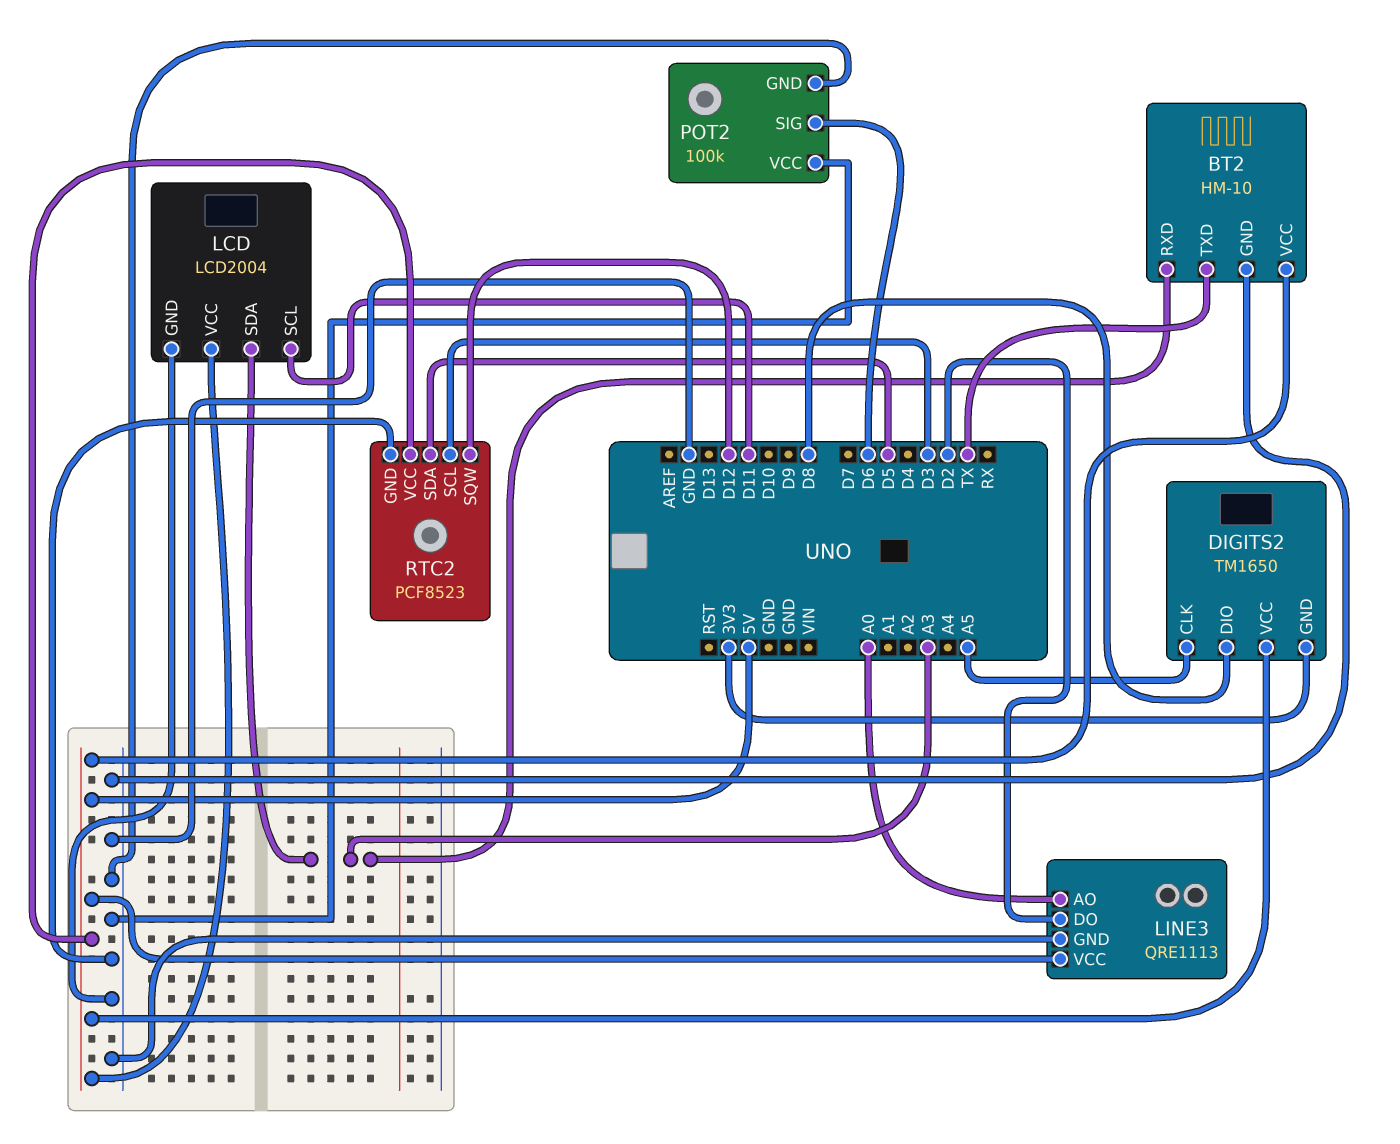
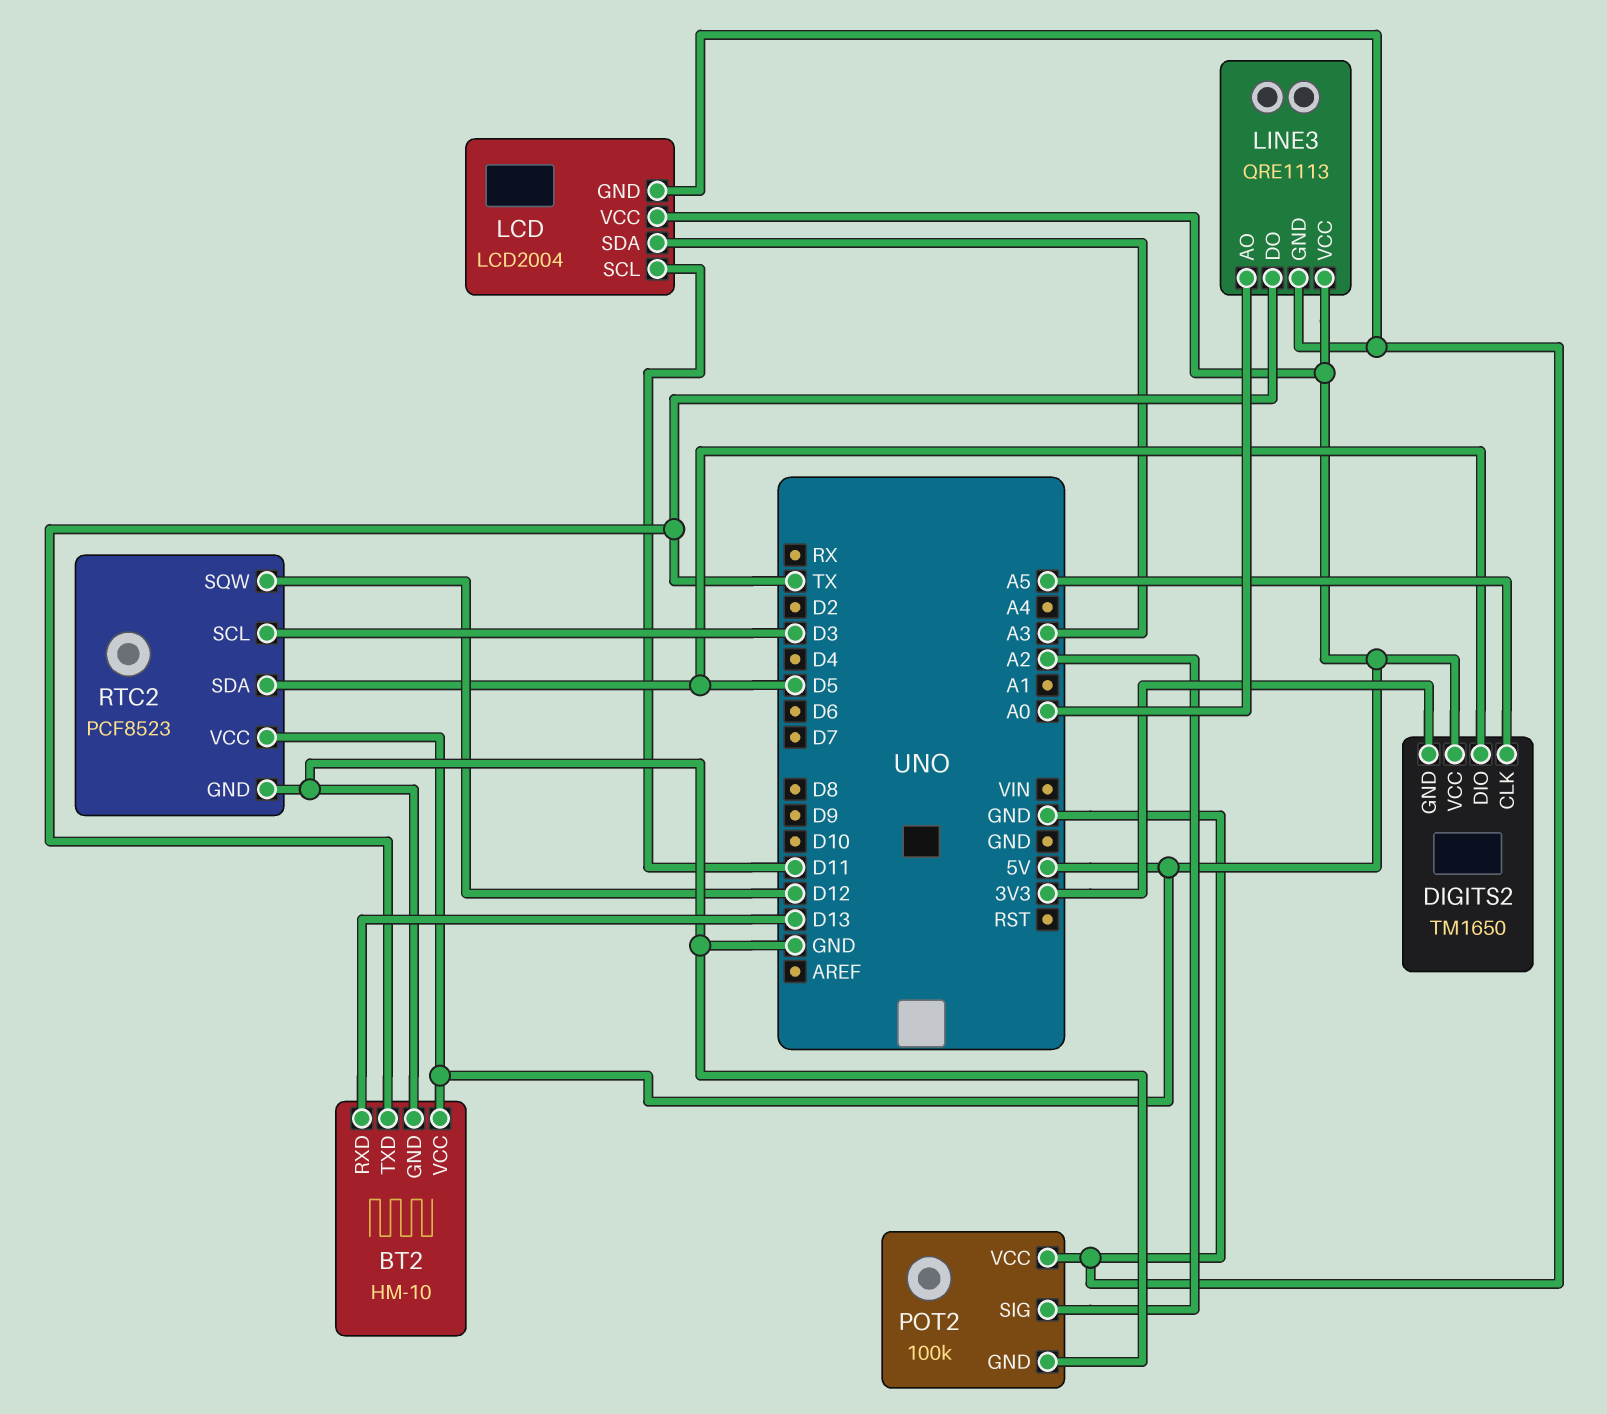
BT2 pin RXD: A3 -> D13
DIGITS2 pin DIO: D8 -> D5
LINE3 pin DO: D2 -> TX
POT2 pin SIG: D6 -> A2

